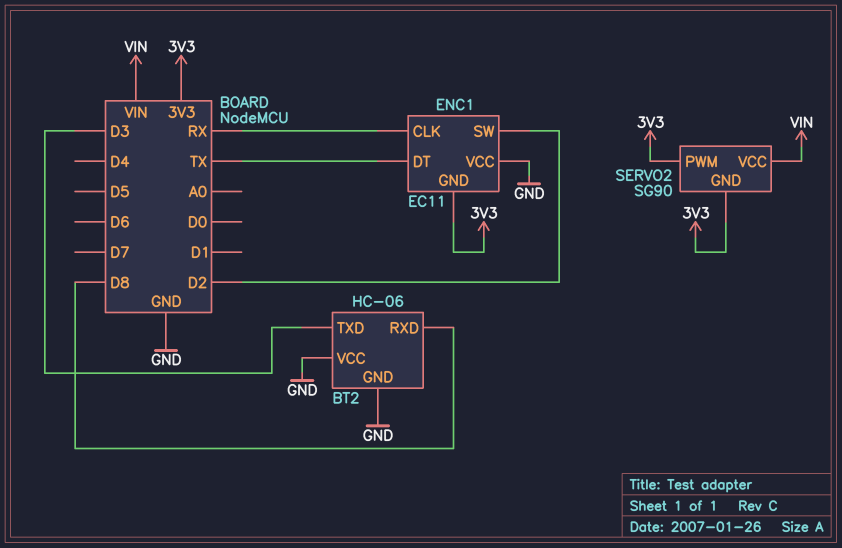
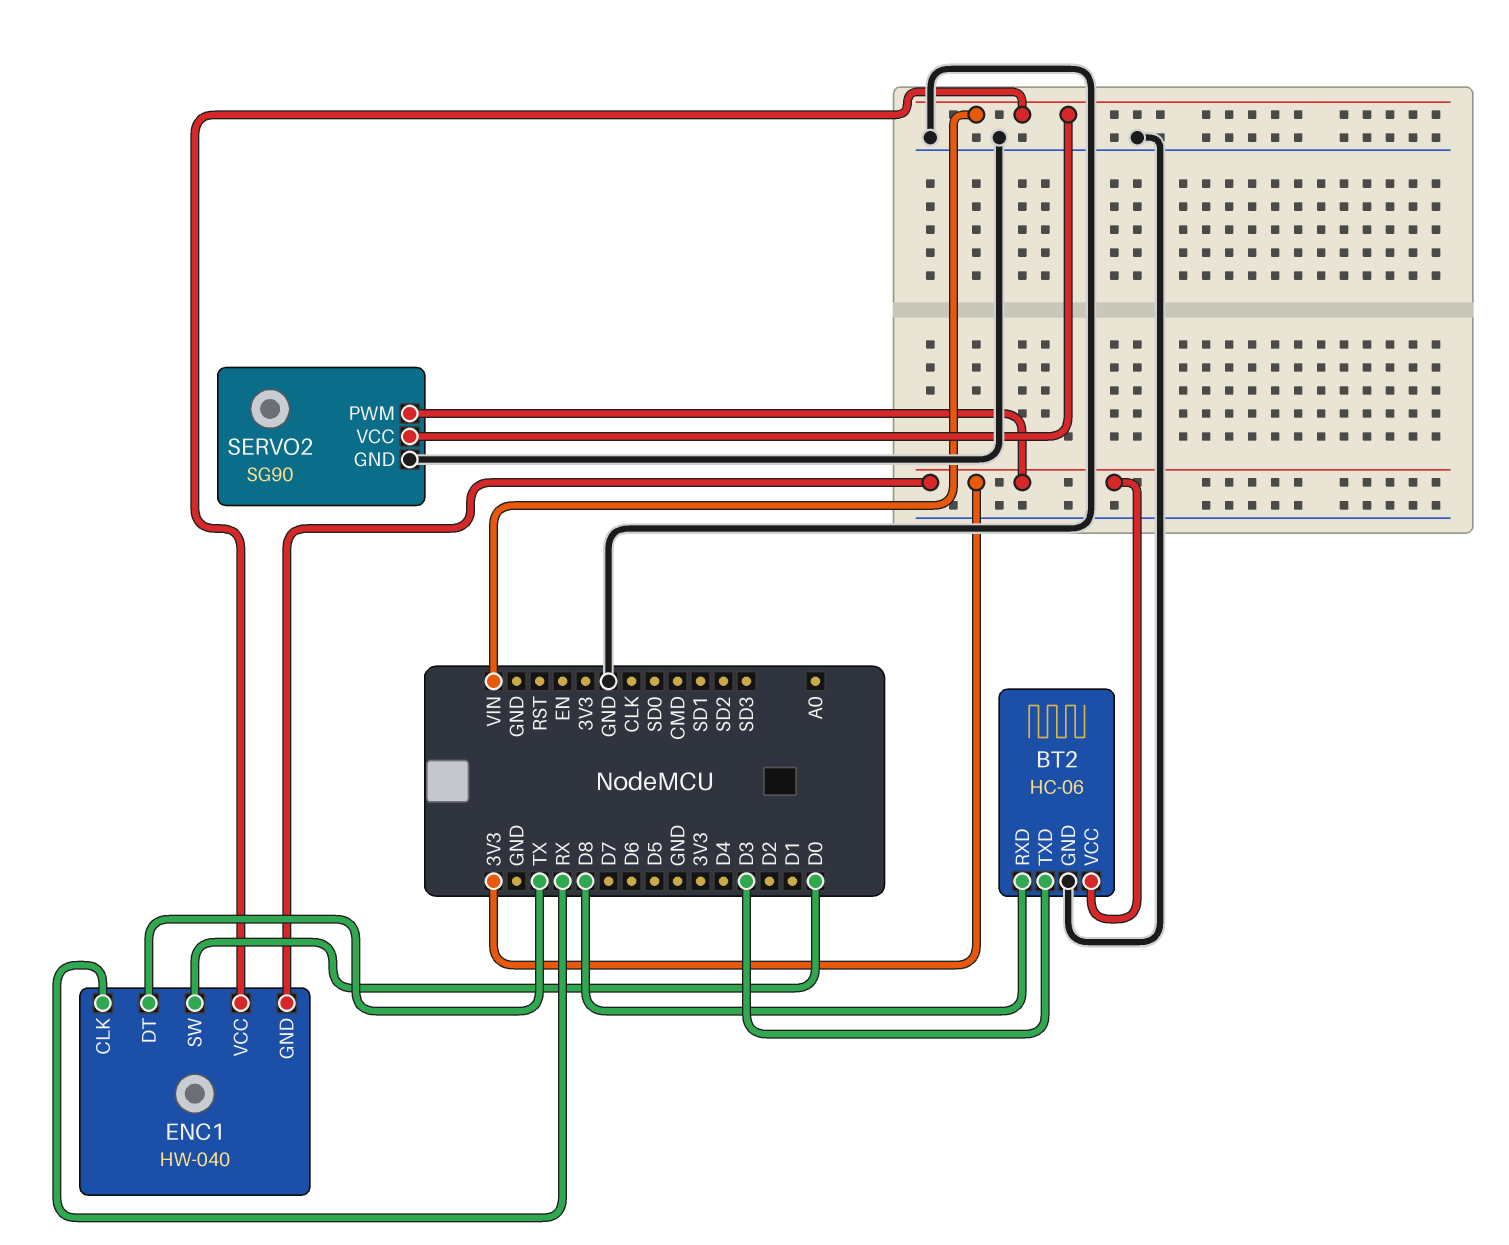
BT2 pin VCC: GND -> 3V3
ENC1: EC11 -> HW-040
ENC1 pin SW: D2 -> D0
ENC1 pin VCC: GND -> VIN
SERVO2 pin GND: 3V3 -> GND

